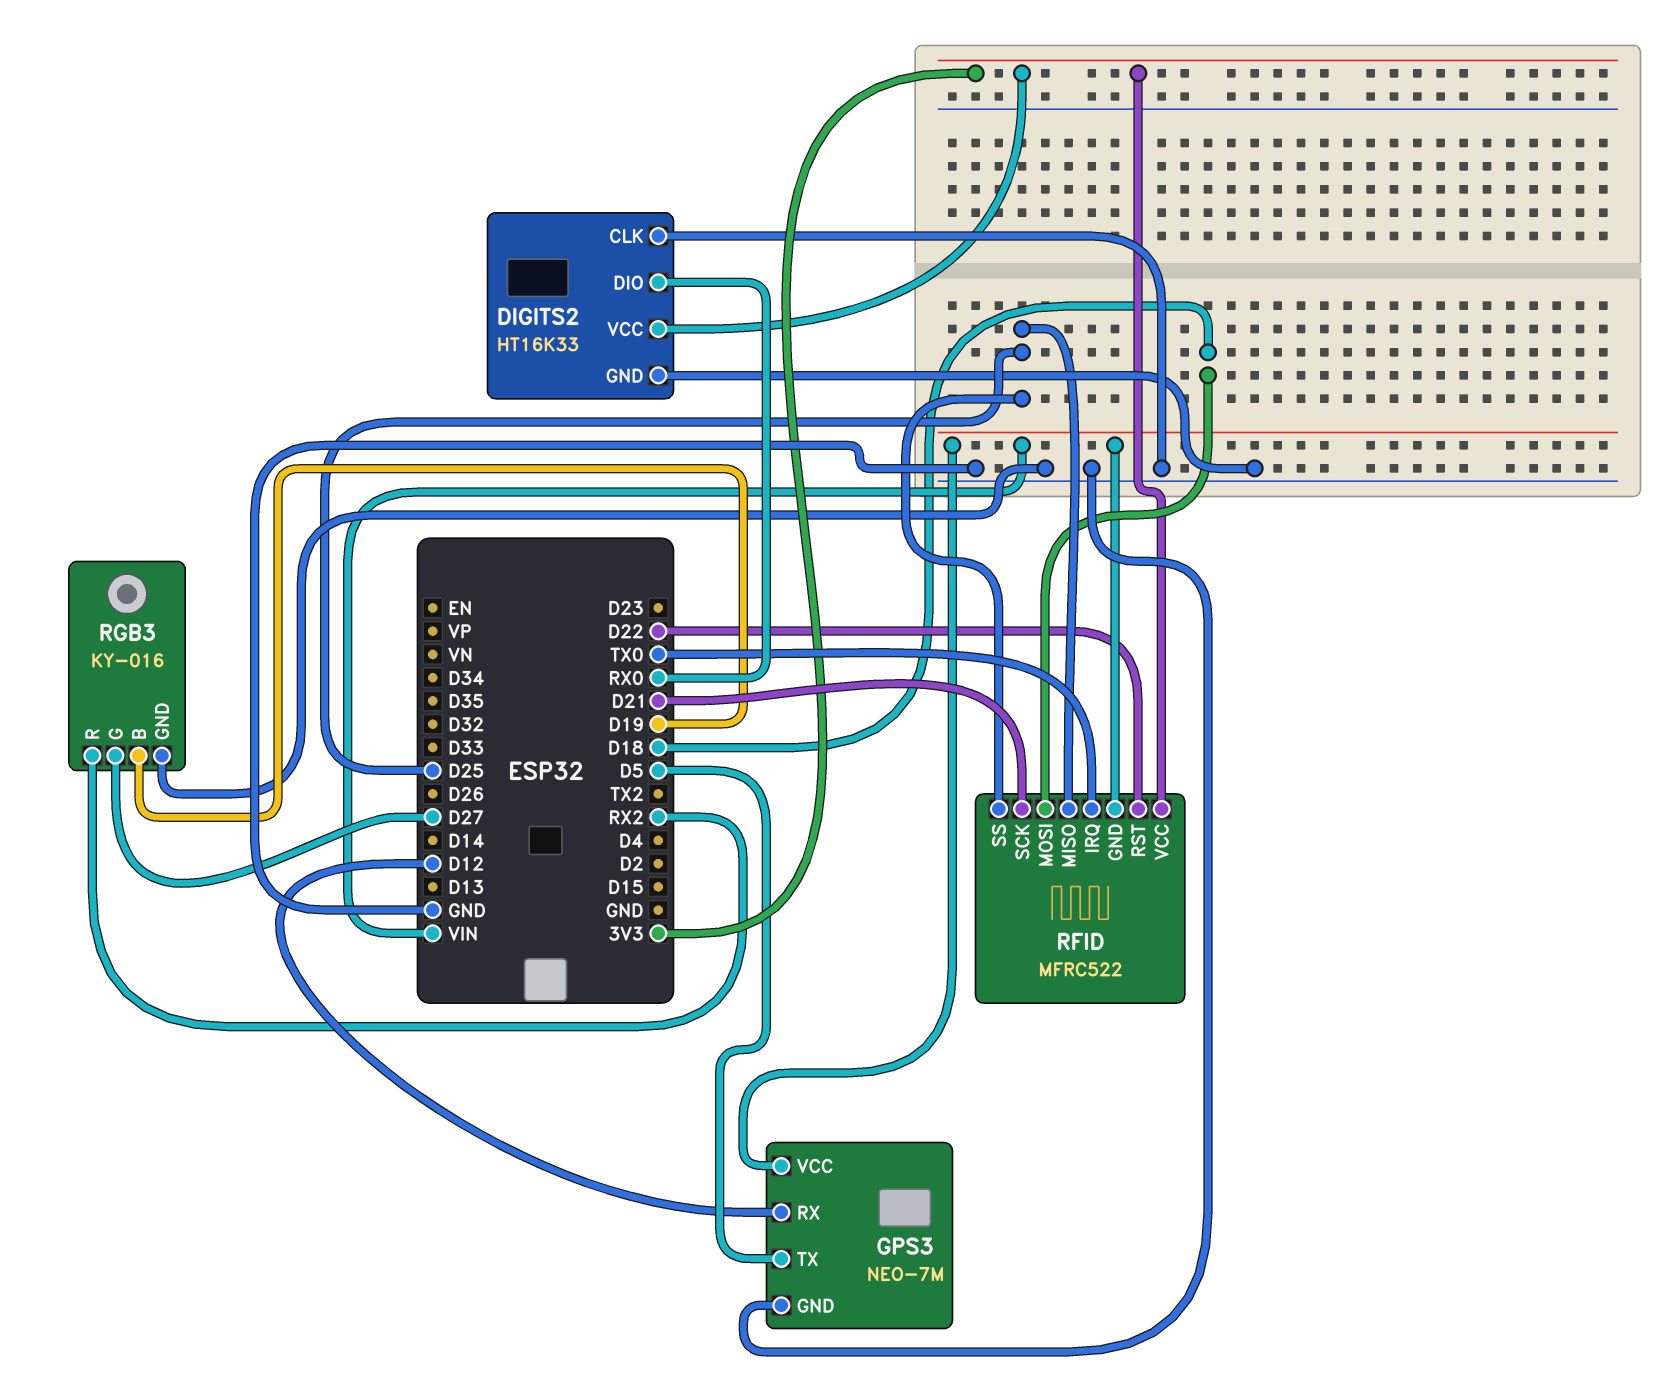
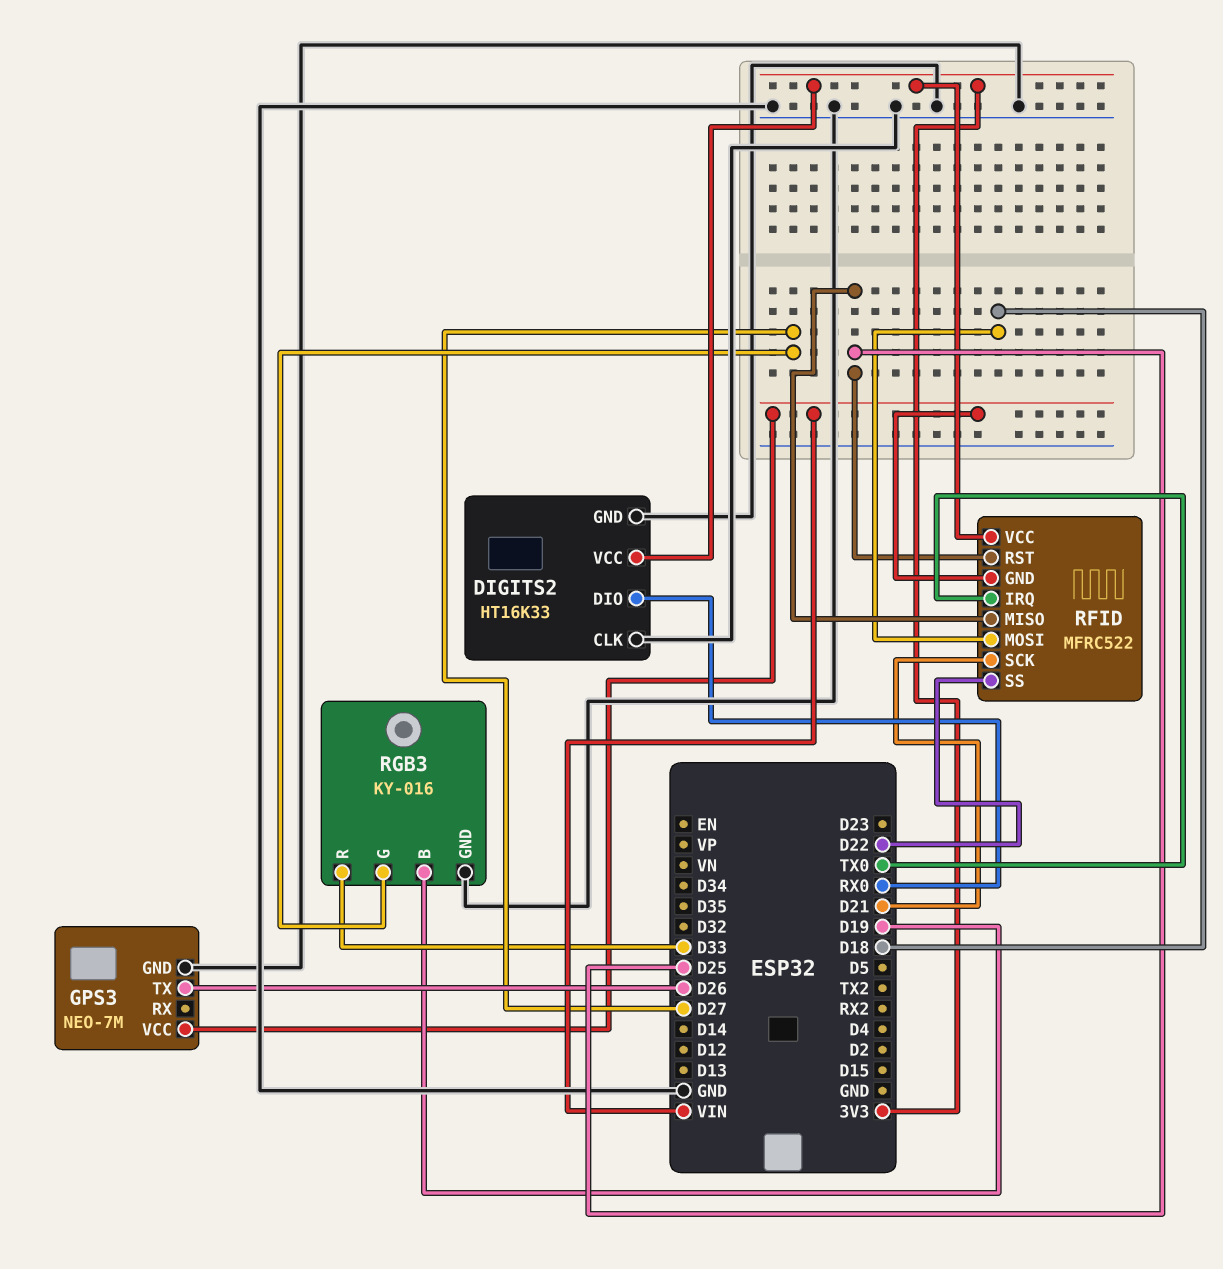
GPS3 pin RX: D12 -> none
GPS3 pin TX: D5 -> D26
RFID pin RST: D22 -> D25
RFID pin SS: D25 -> D22
RGB3 pin R: RX2 -> D33

